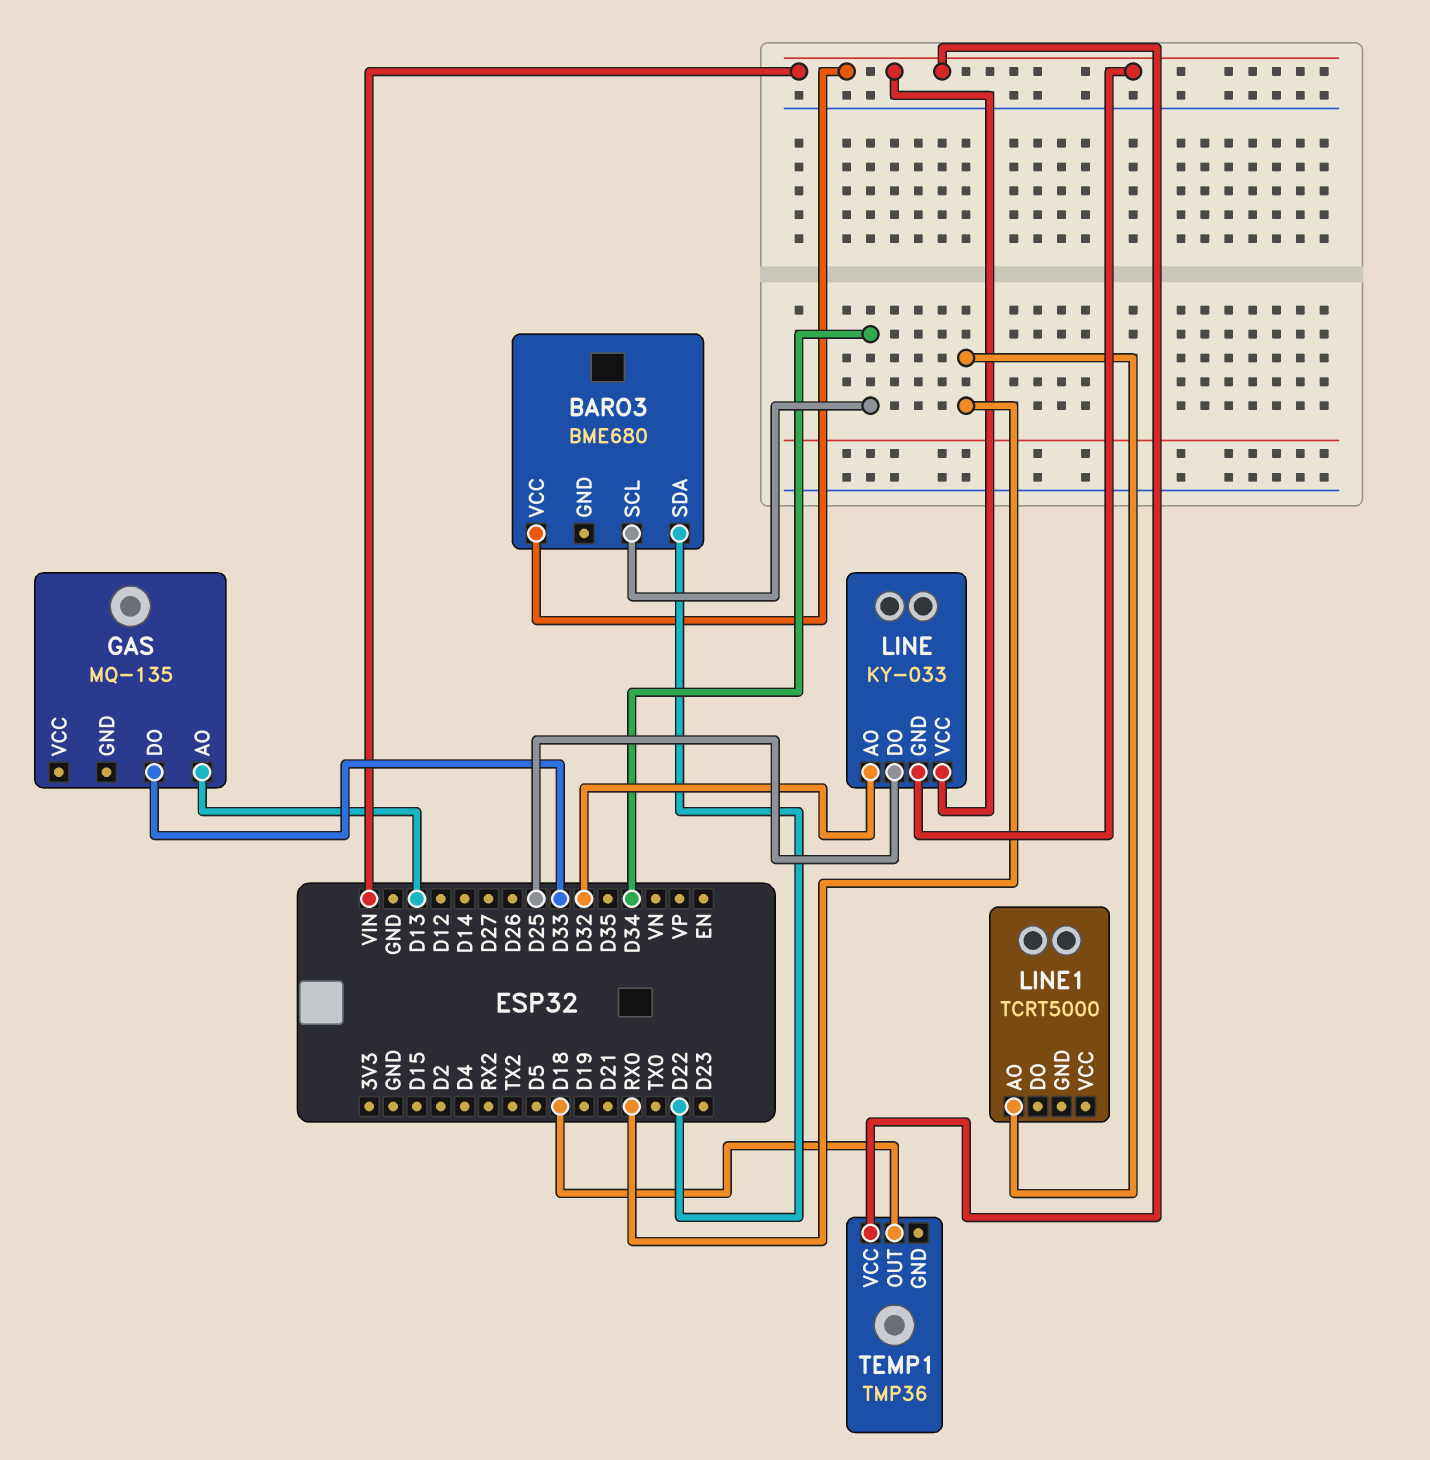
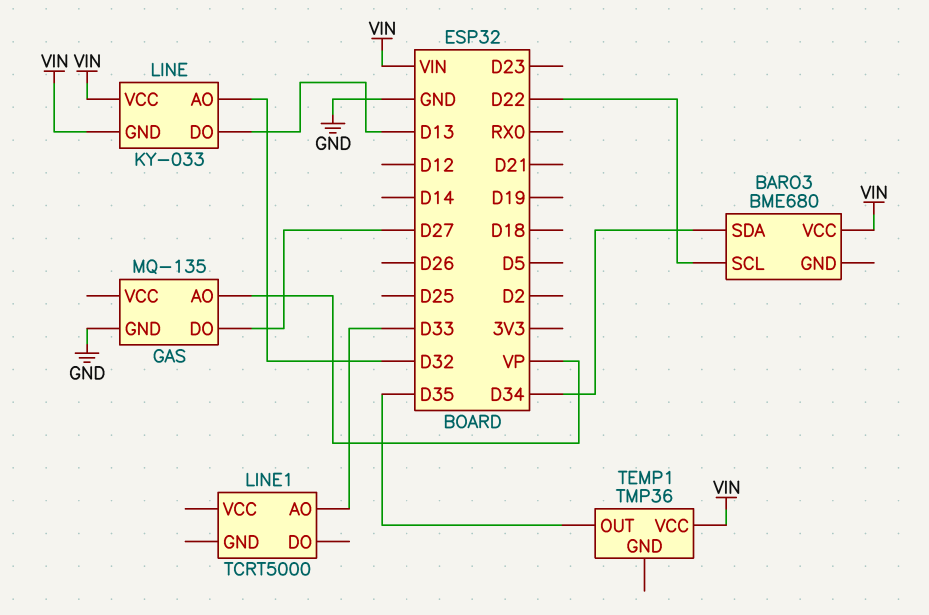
BARO3 pin SCL: D34 -> D22
BARO3 pin SDA: D22 -> D34
GAS pin AO: D13 -> VP
GAS pin DO: D33 -> D27
GAS pin GND: none -> GND
LINE pin DO: D25 -> D13
LINE1 pin AO: RX0 -> D33
TEMP1 pin OUT: D18 -> D35

